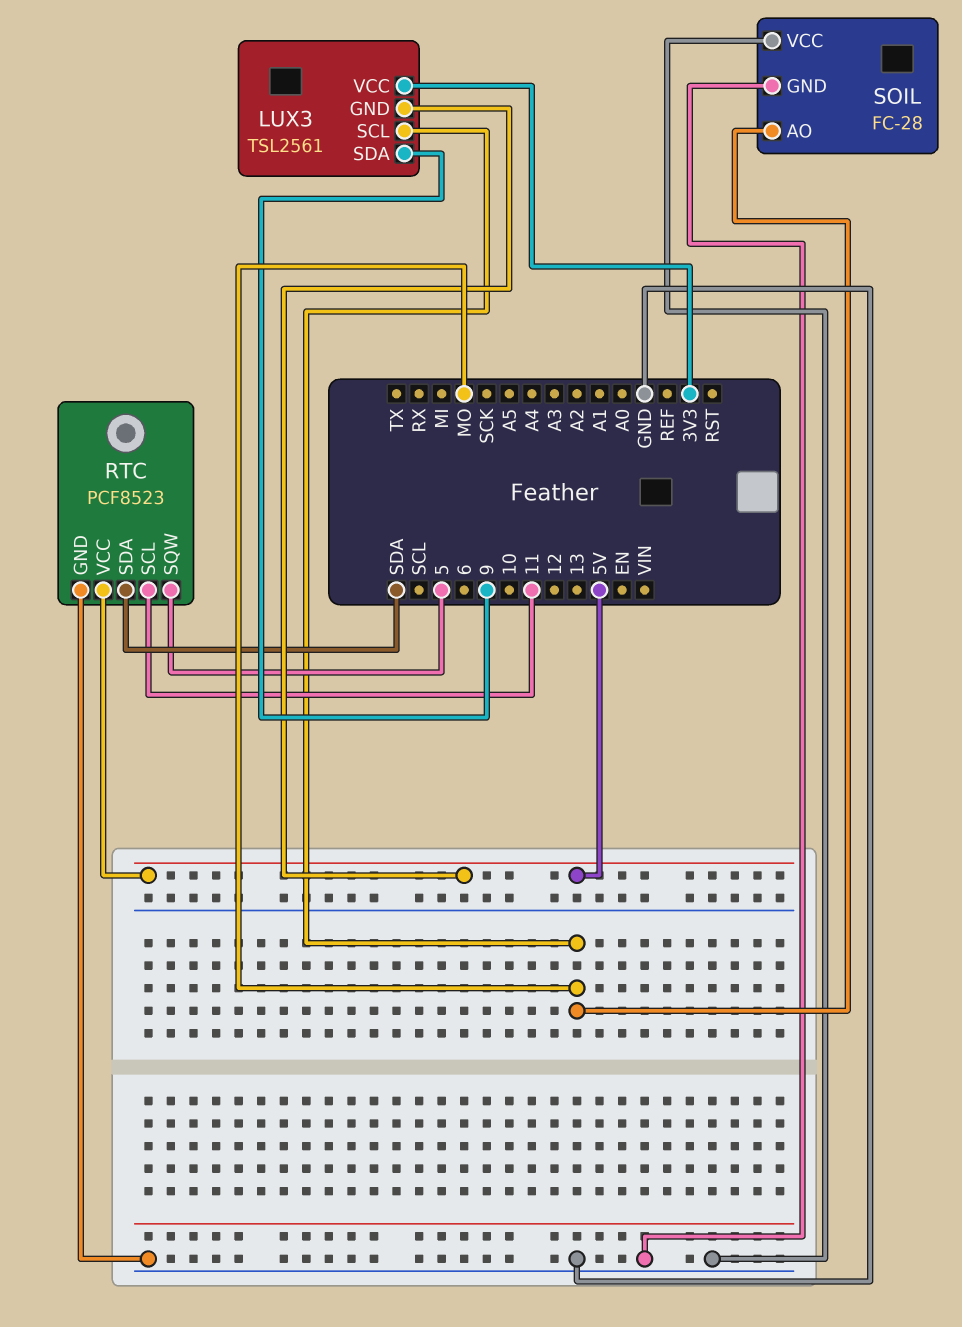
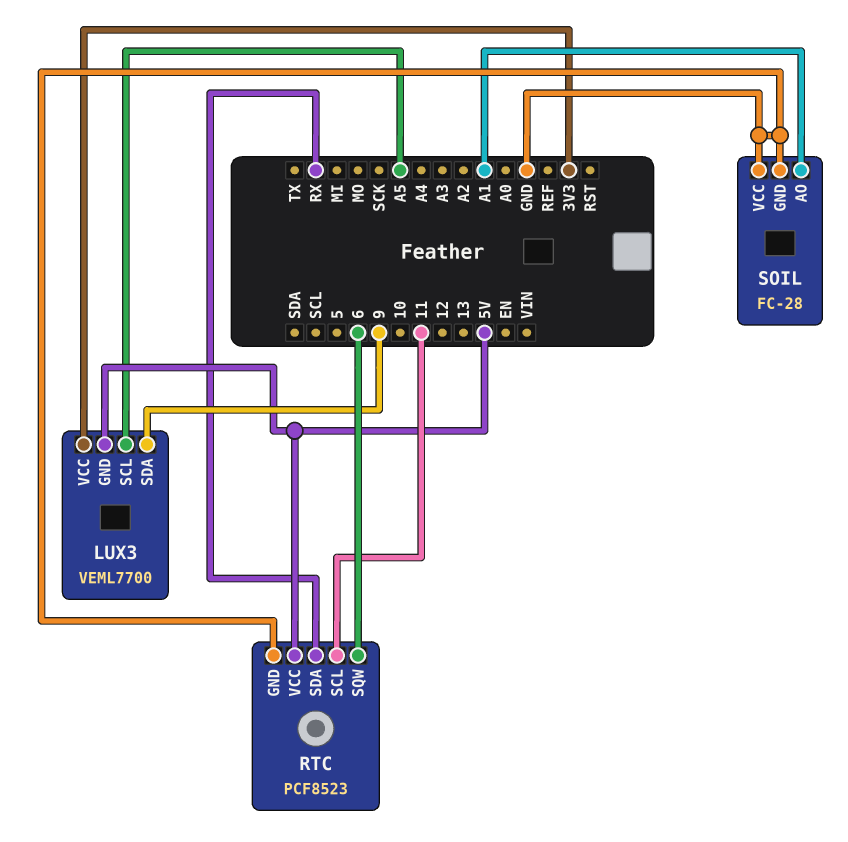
LUX3: TSL2561 -> VEML7700
LUX3 pin SCL: MO -> A5
RTC pin SDA: SDA -> RX
RTC pin SQW: 5 -> 6
SOIL pin AO: MO -> A1

